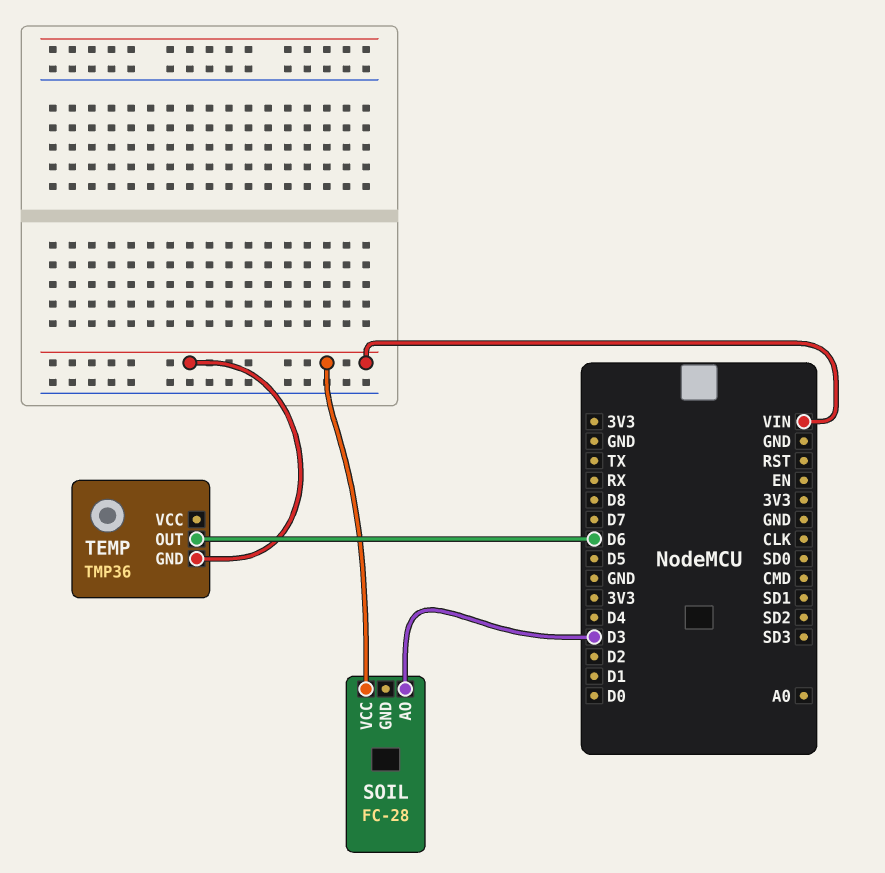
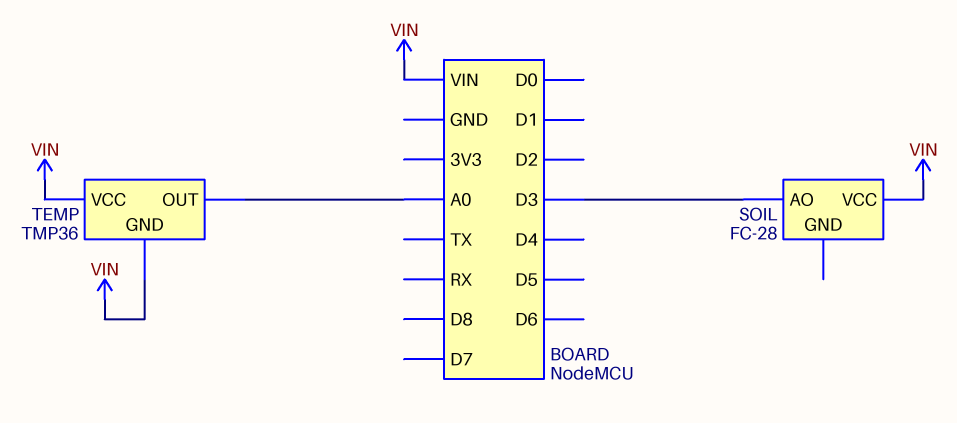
TEMP pin OUT: D6 -> A0
TEMP pin VCC: none -> VIN

